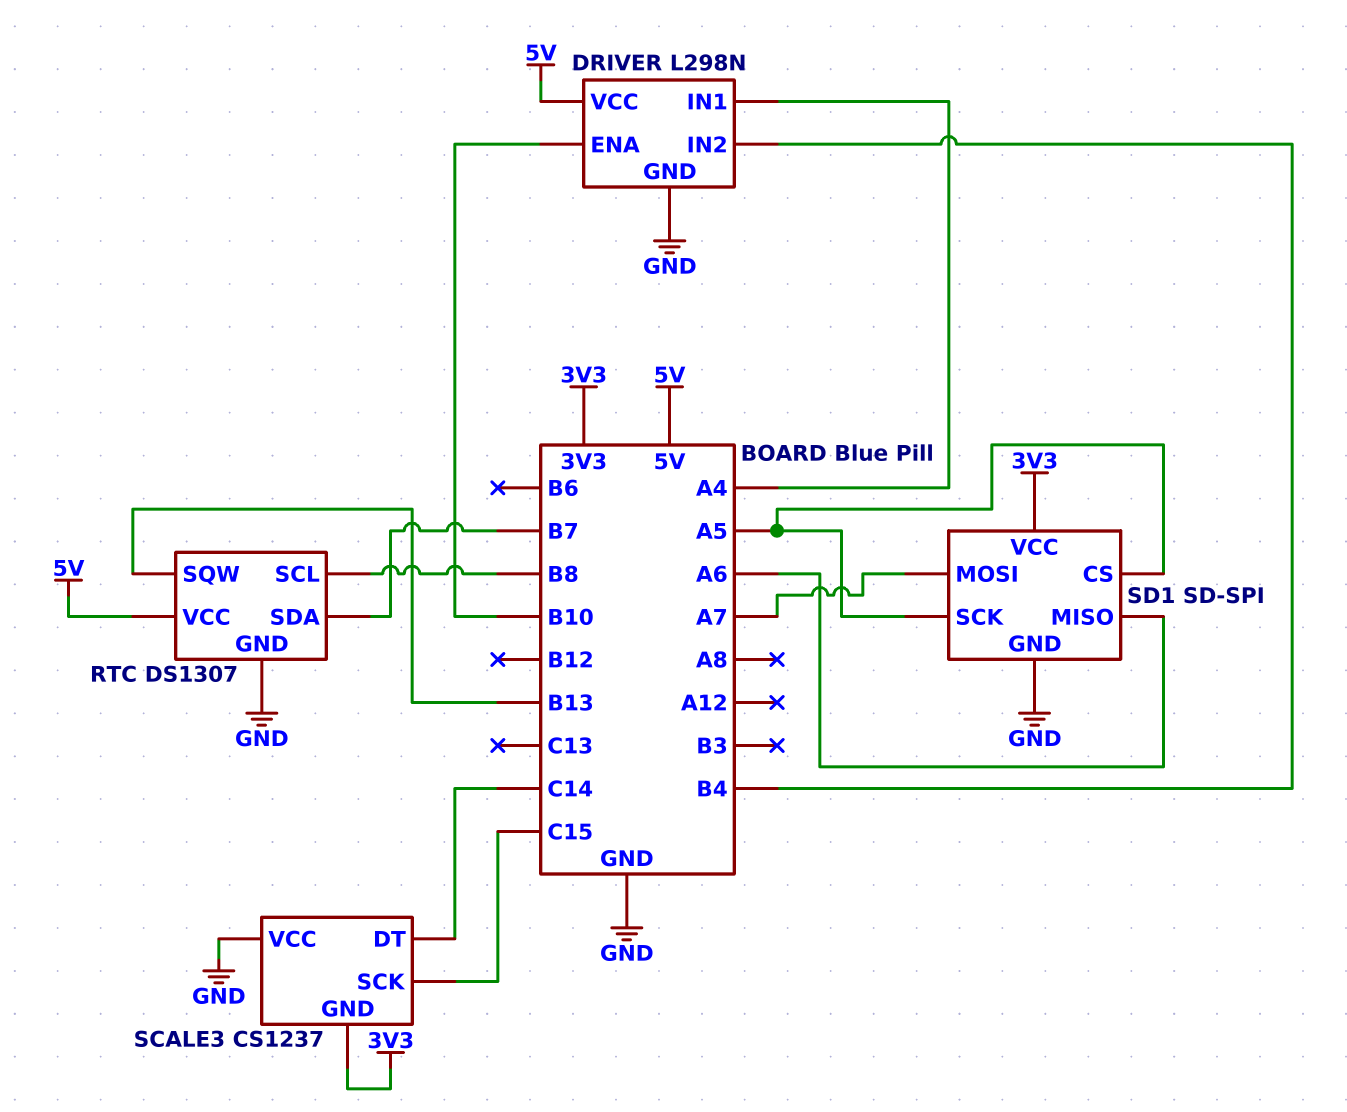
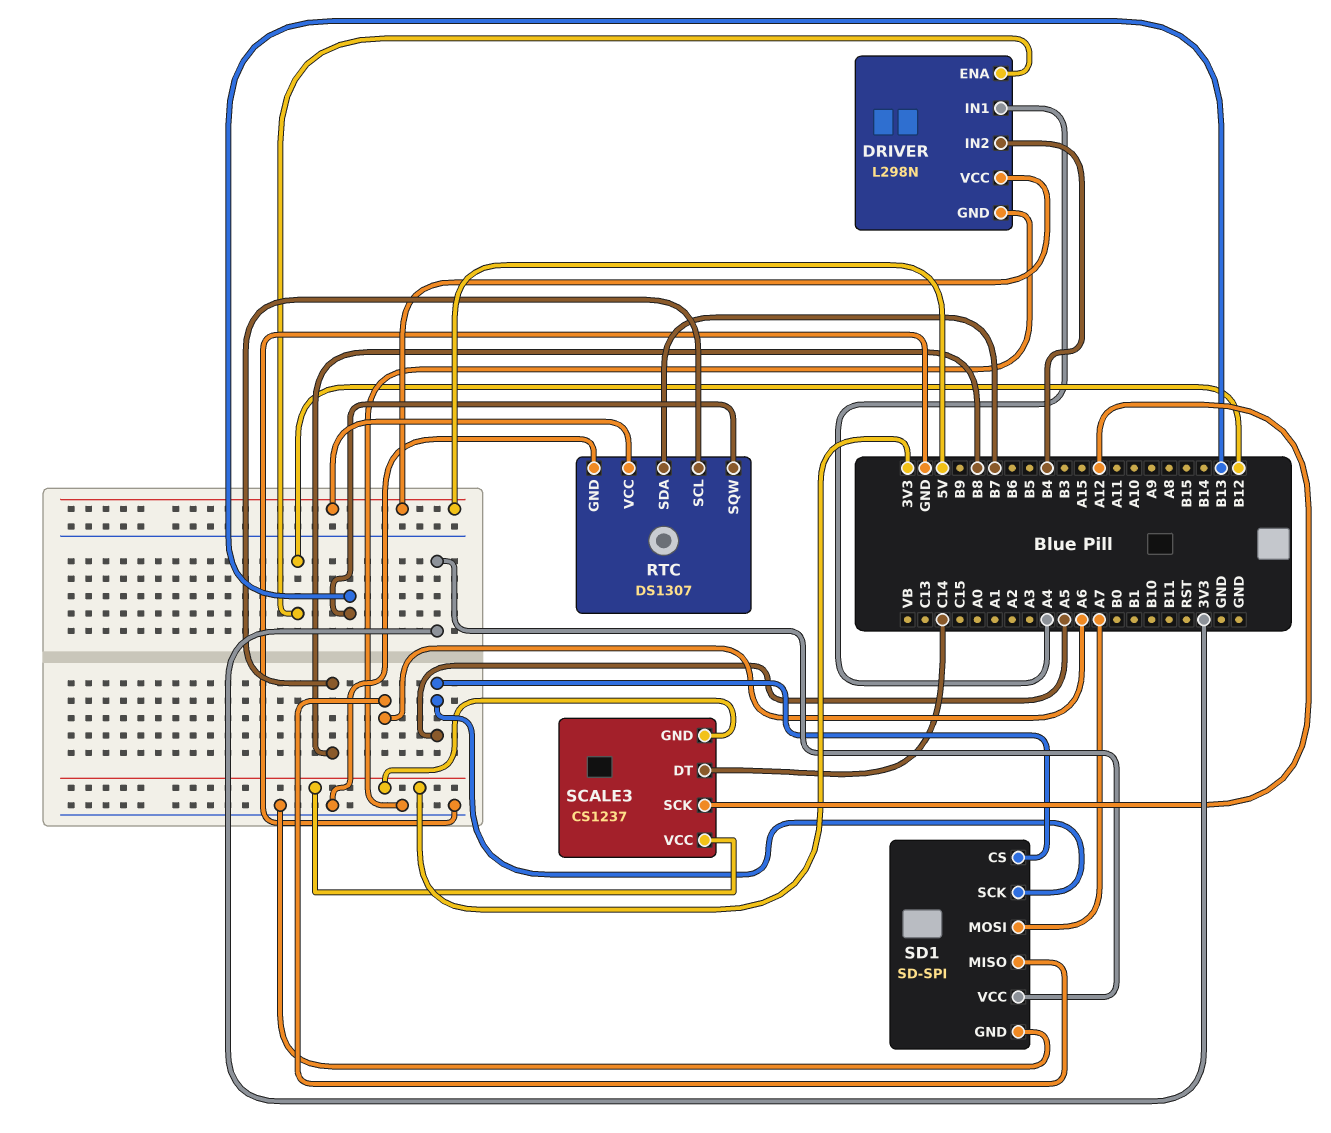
DRIVER pin ENA: B10 -> B12
SCALE3 pin SCK: C15 -> A12
SCALE3 pin VCC: GND -> 3V3

